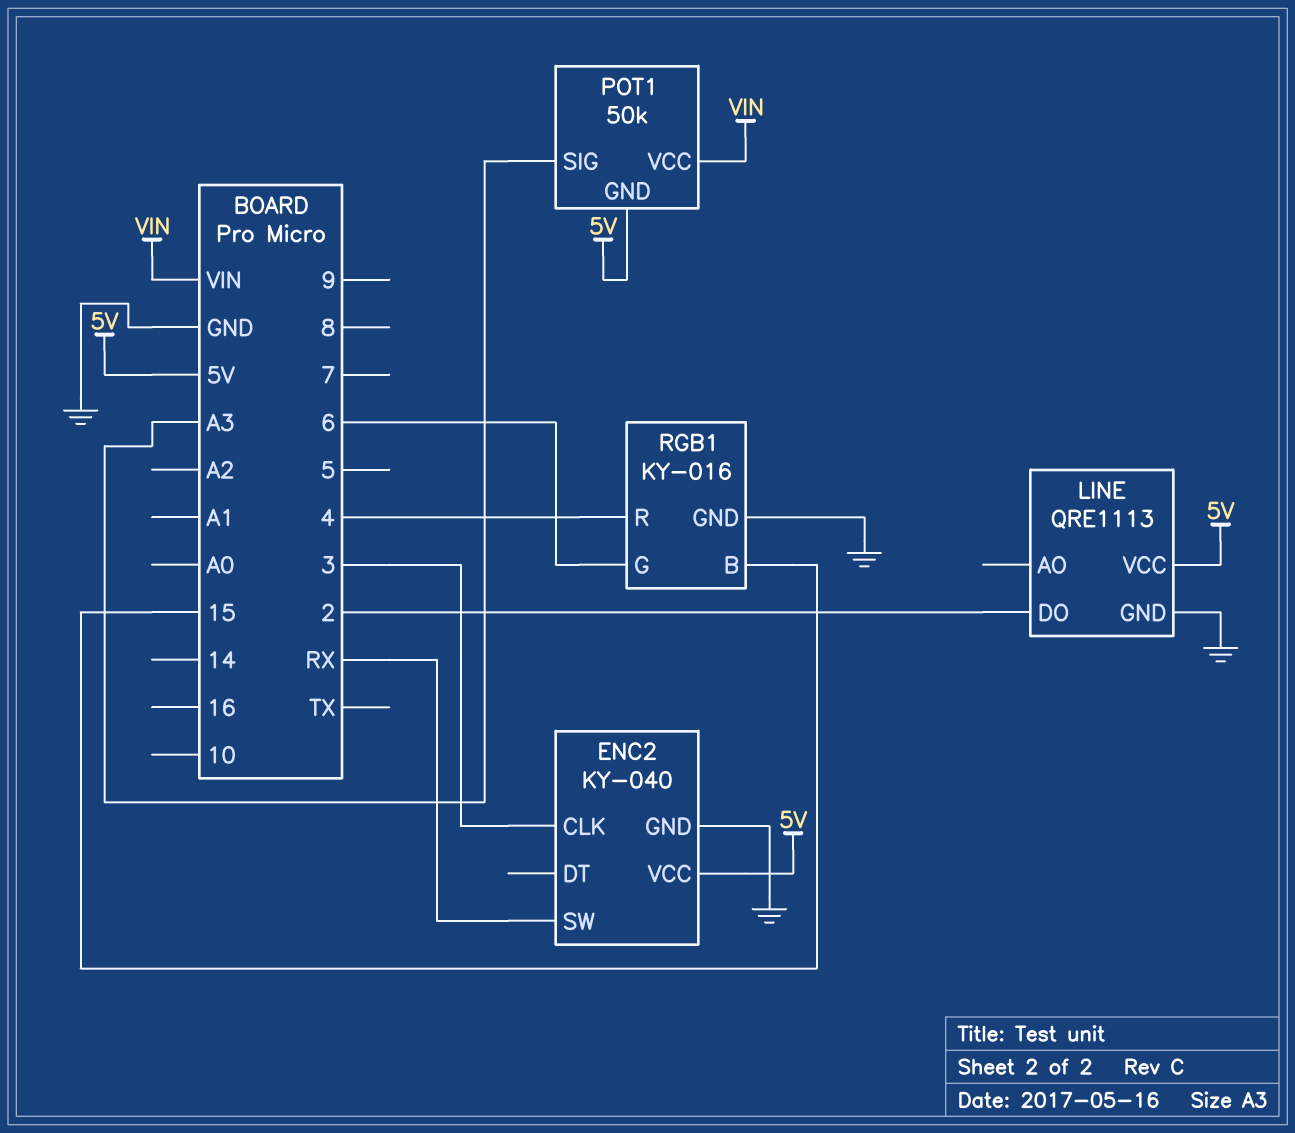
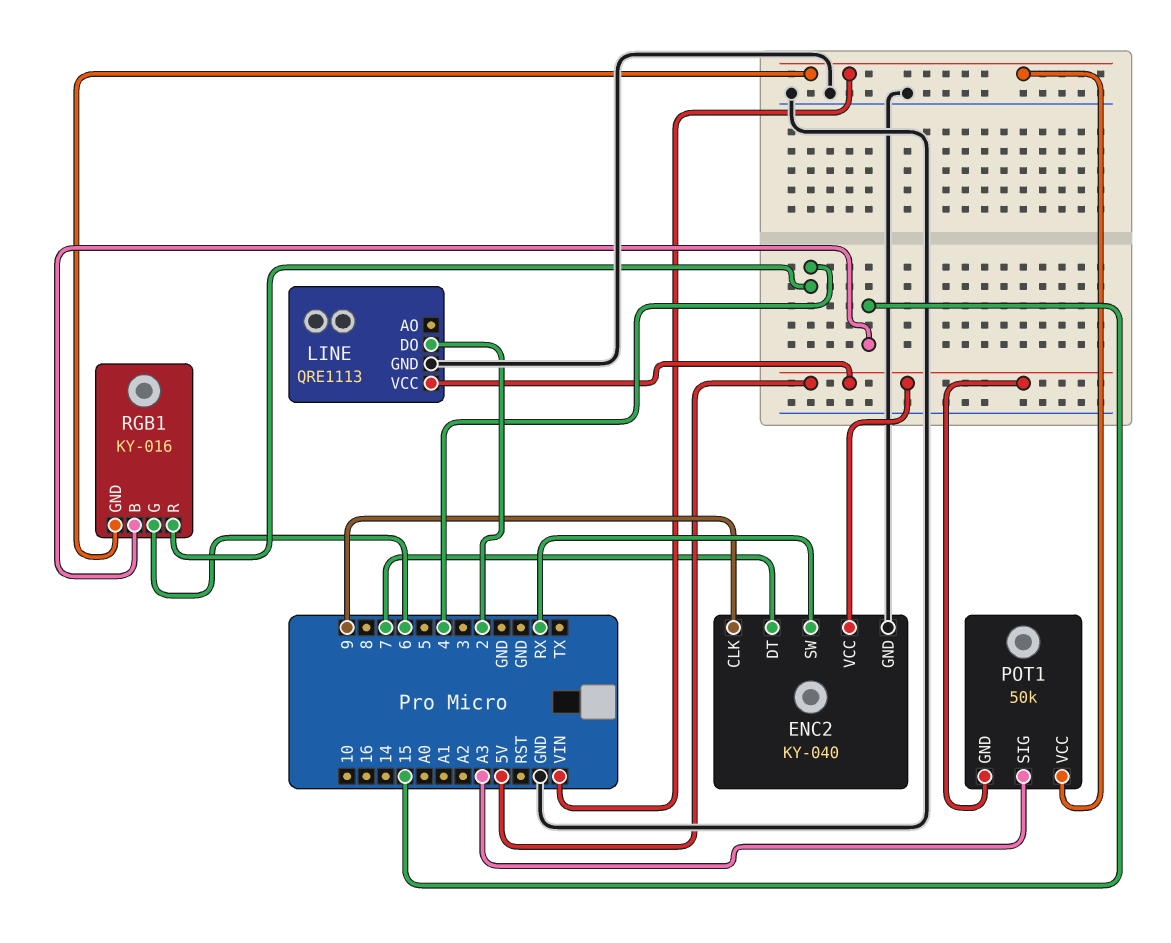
ENC2 pin CLK: 3 -> 9
ENC2 pin DT: none -> 7
RGB1 pin GND: GND -> VIN

